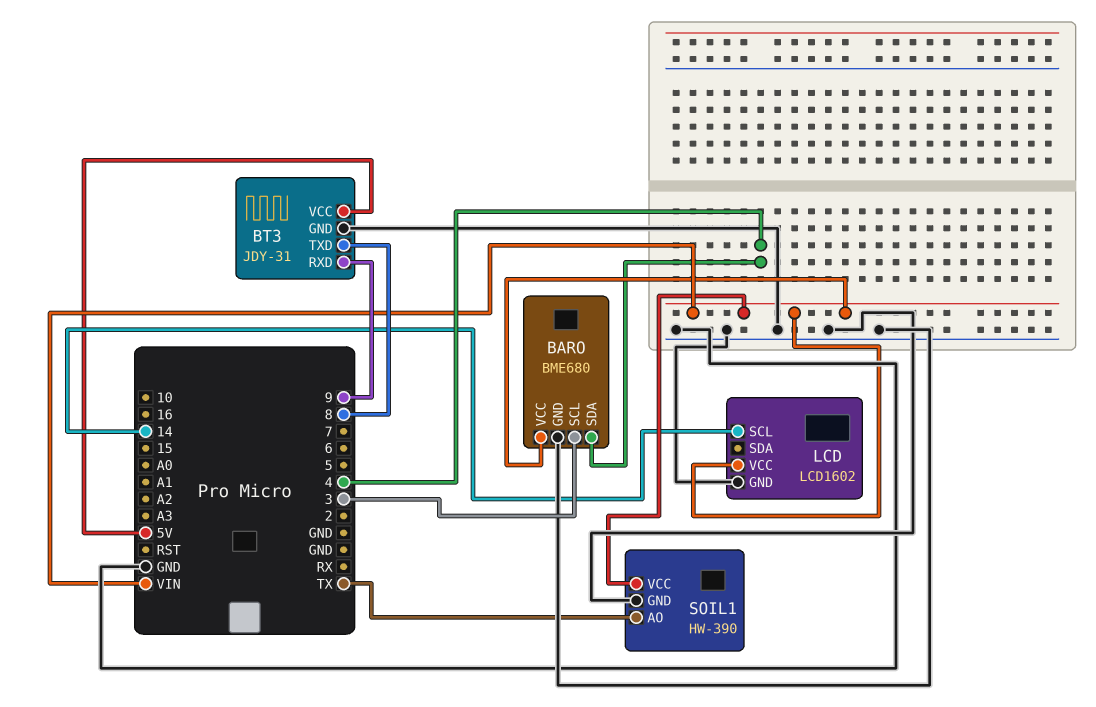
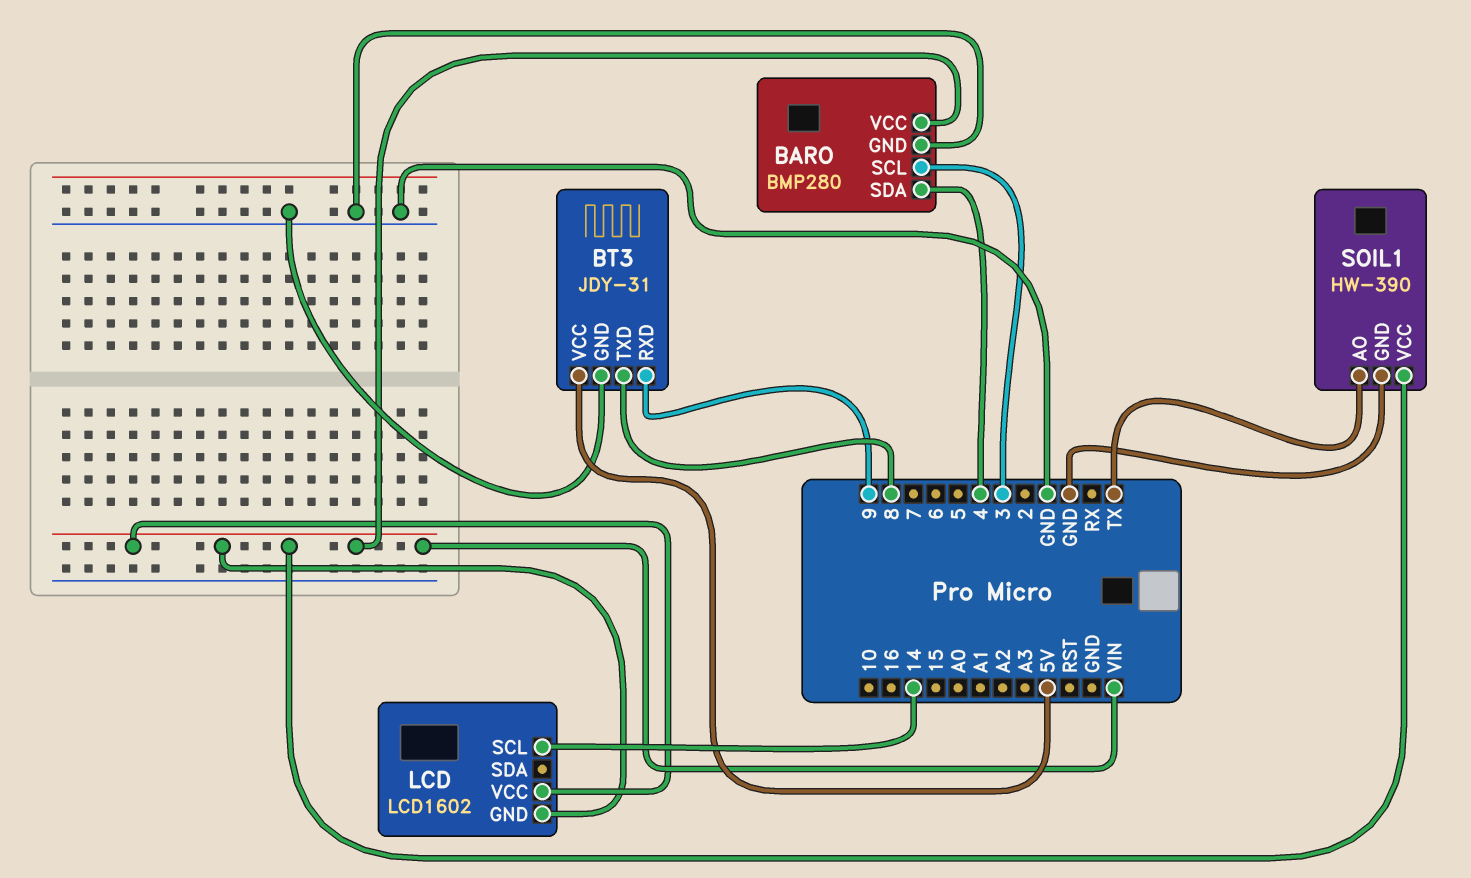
BARO: BME680 -> BMP280
LCD pin GND: GND -> VIN

